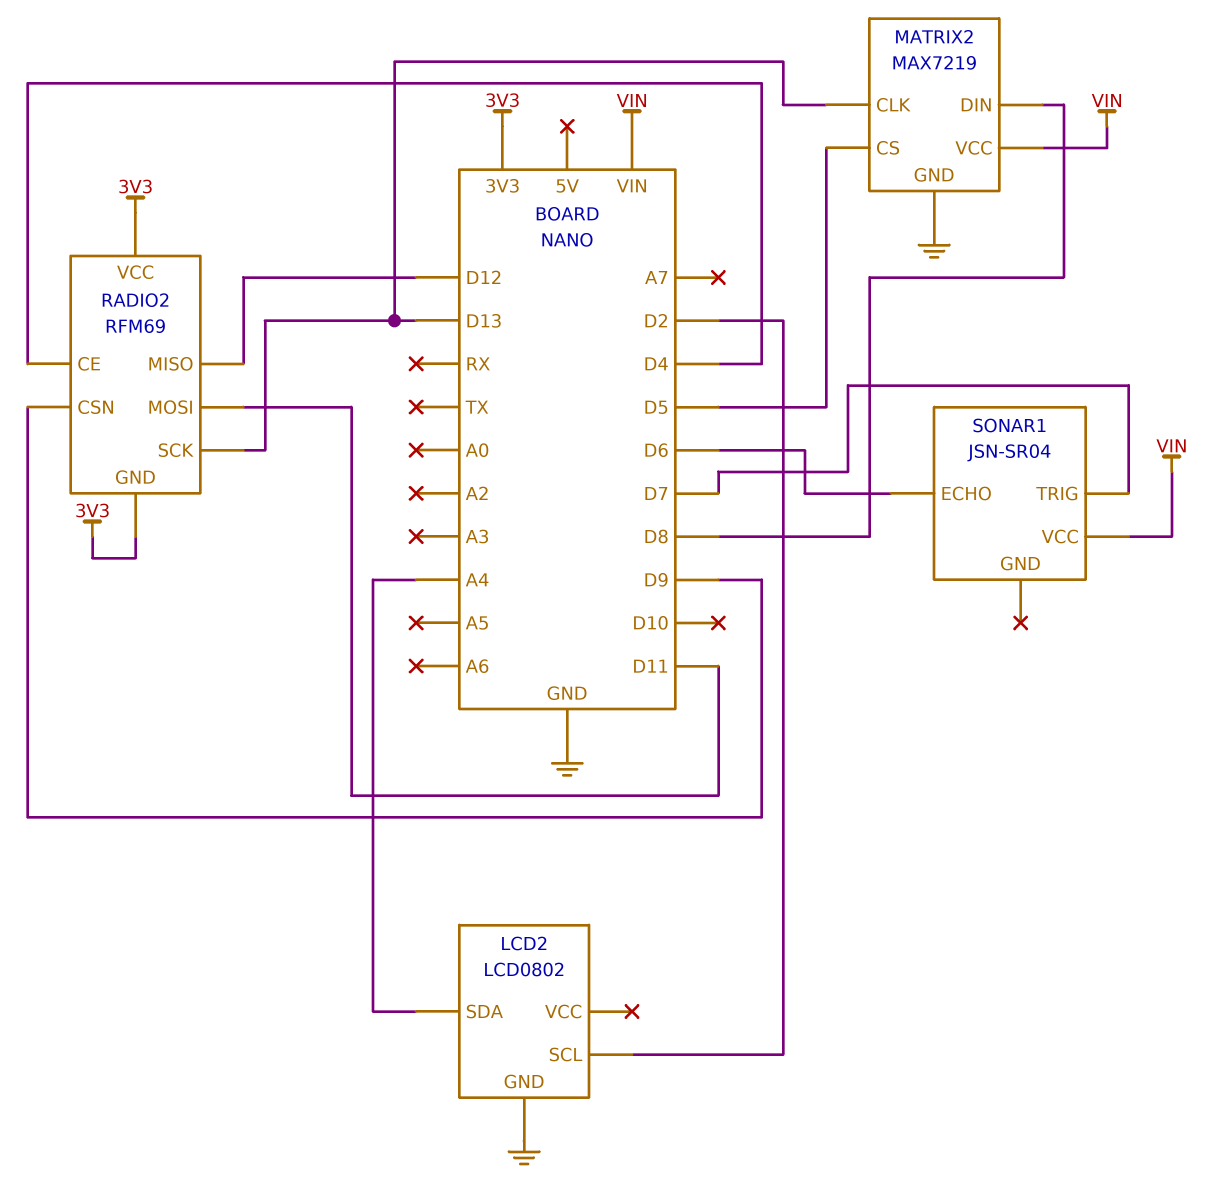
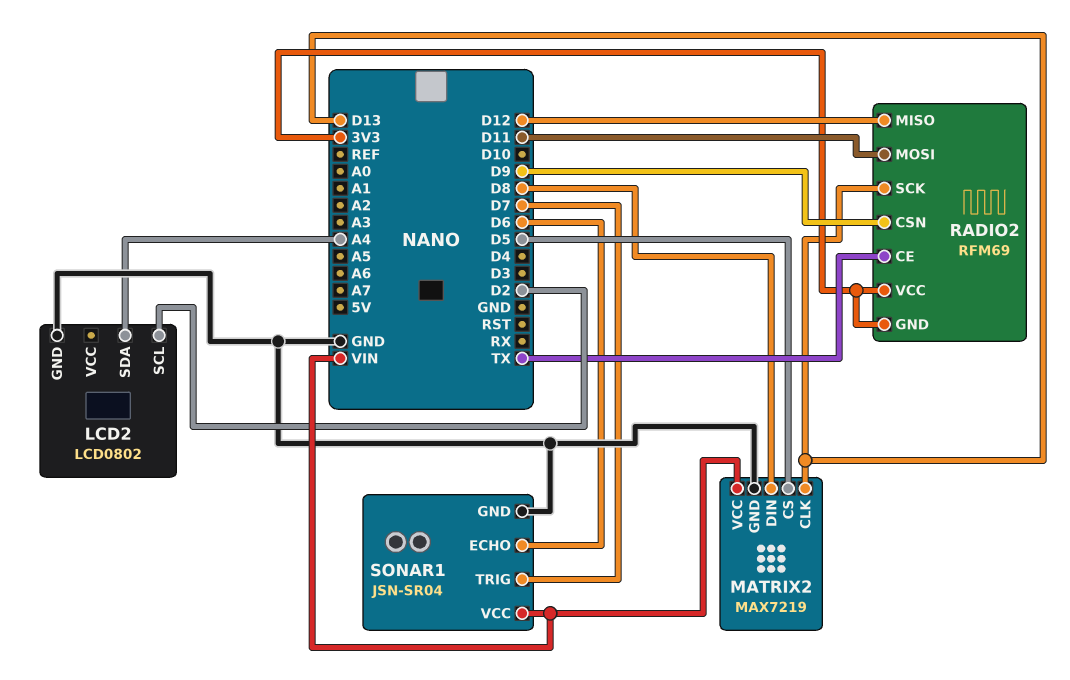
RADIO2 pin CE: D4 -> TX
SONAR1 pin GND: none -> GND

